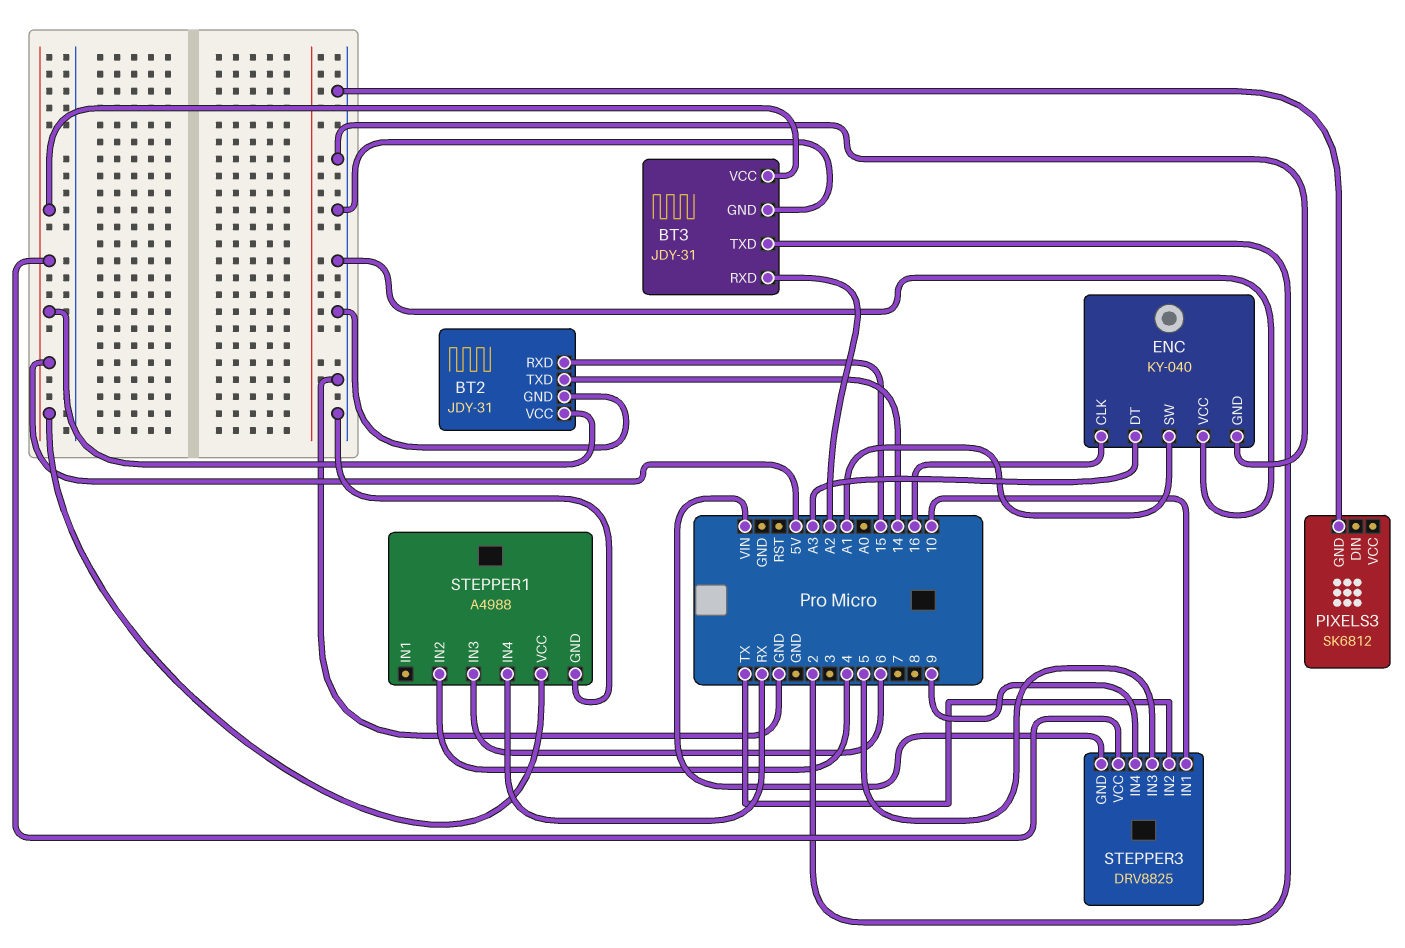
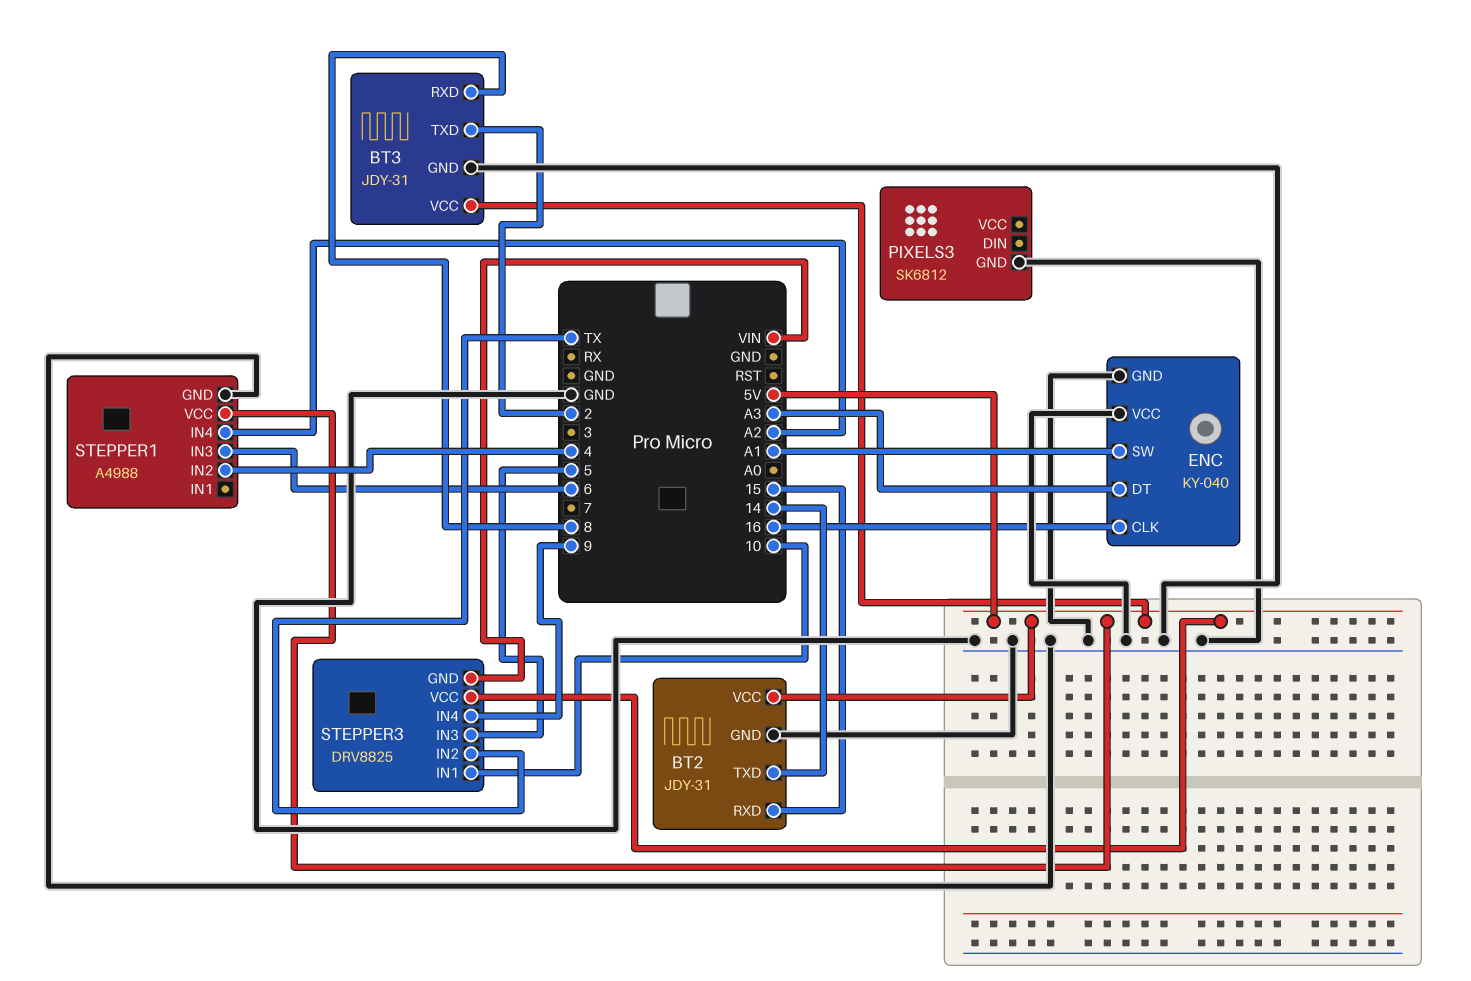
BT3 pin RXD: A2 -> 8
STEPPER1 pin IN4: RX -> A2

